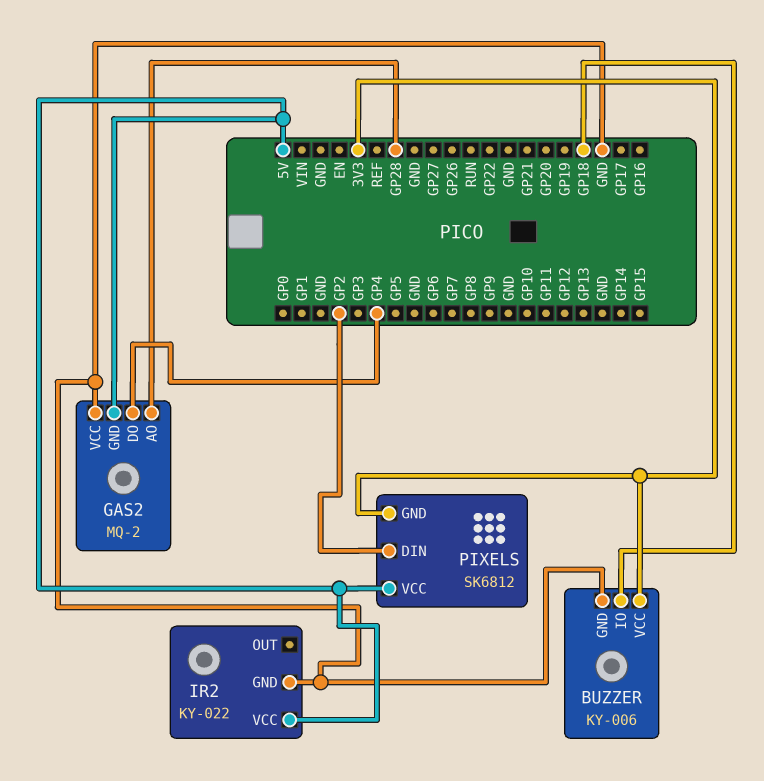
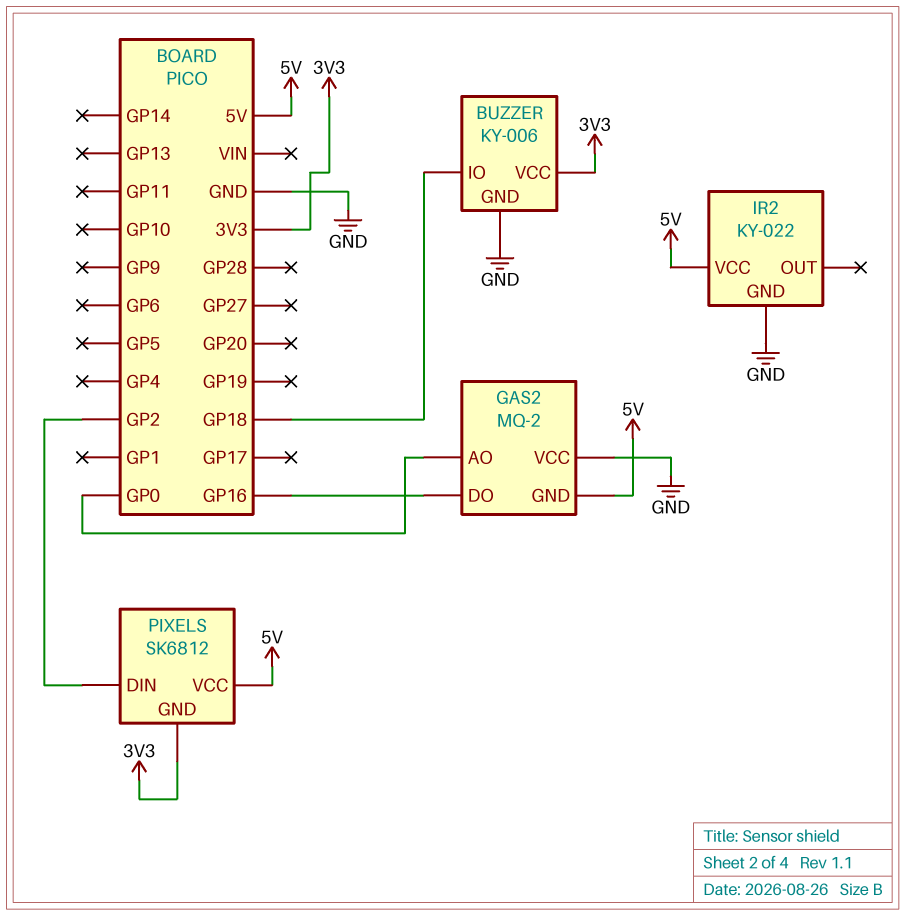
GAS2 pin AO: GP28 -> GP0
GAS2 pin DO: GP4 -> GP16

